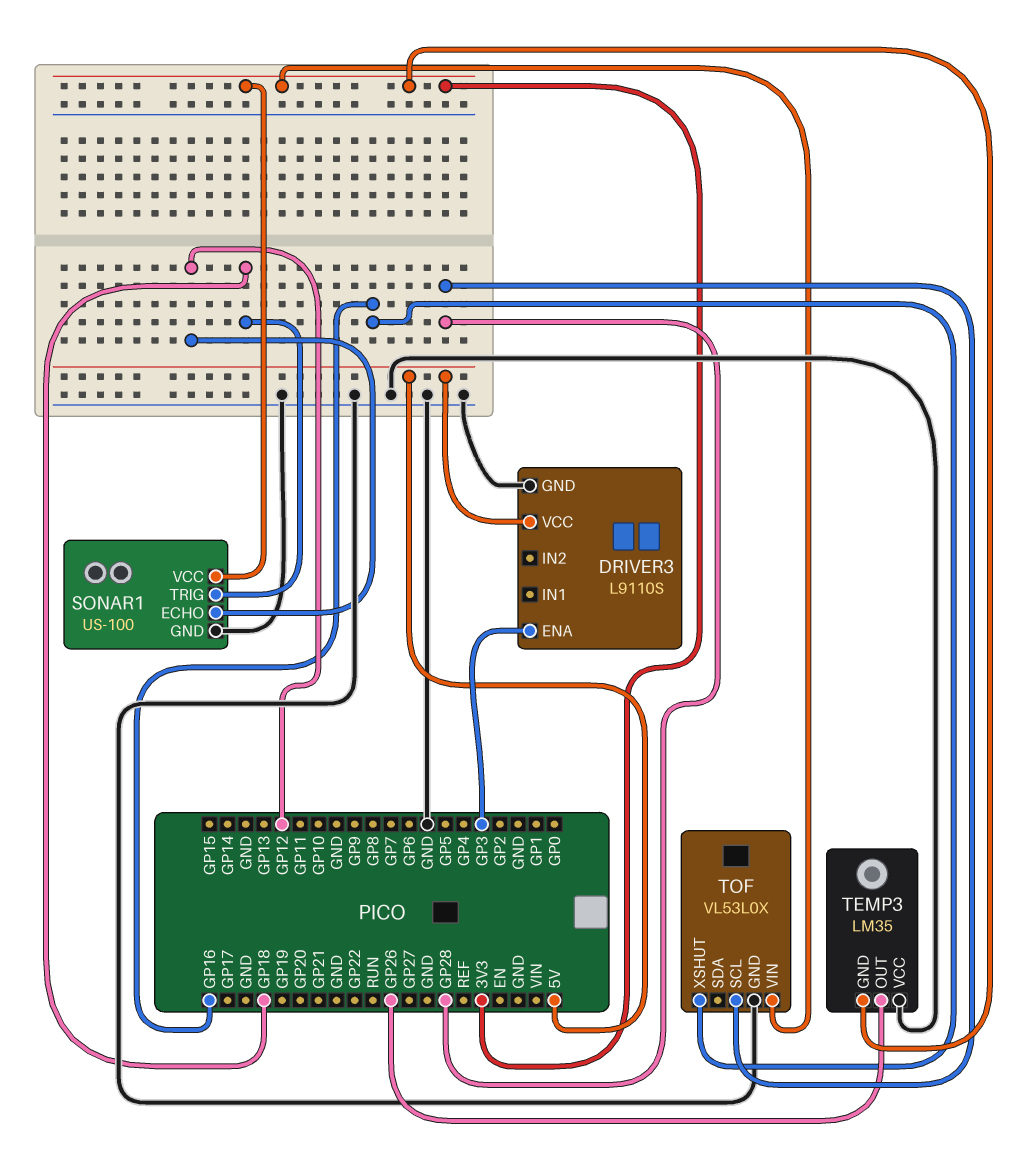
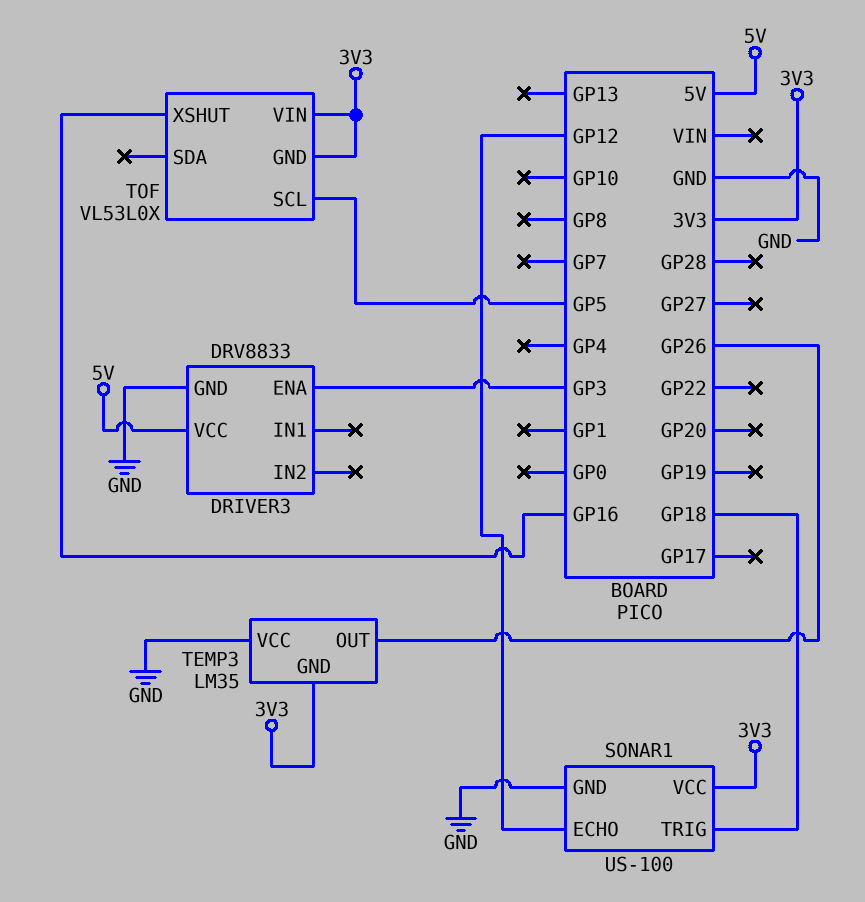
DRIVER3: L9110S -> DRV8833
TOF pin GND: GND -> 3V3
TOF pin SCL: GP28 -> GP5

